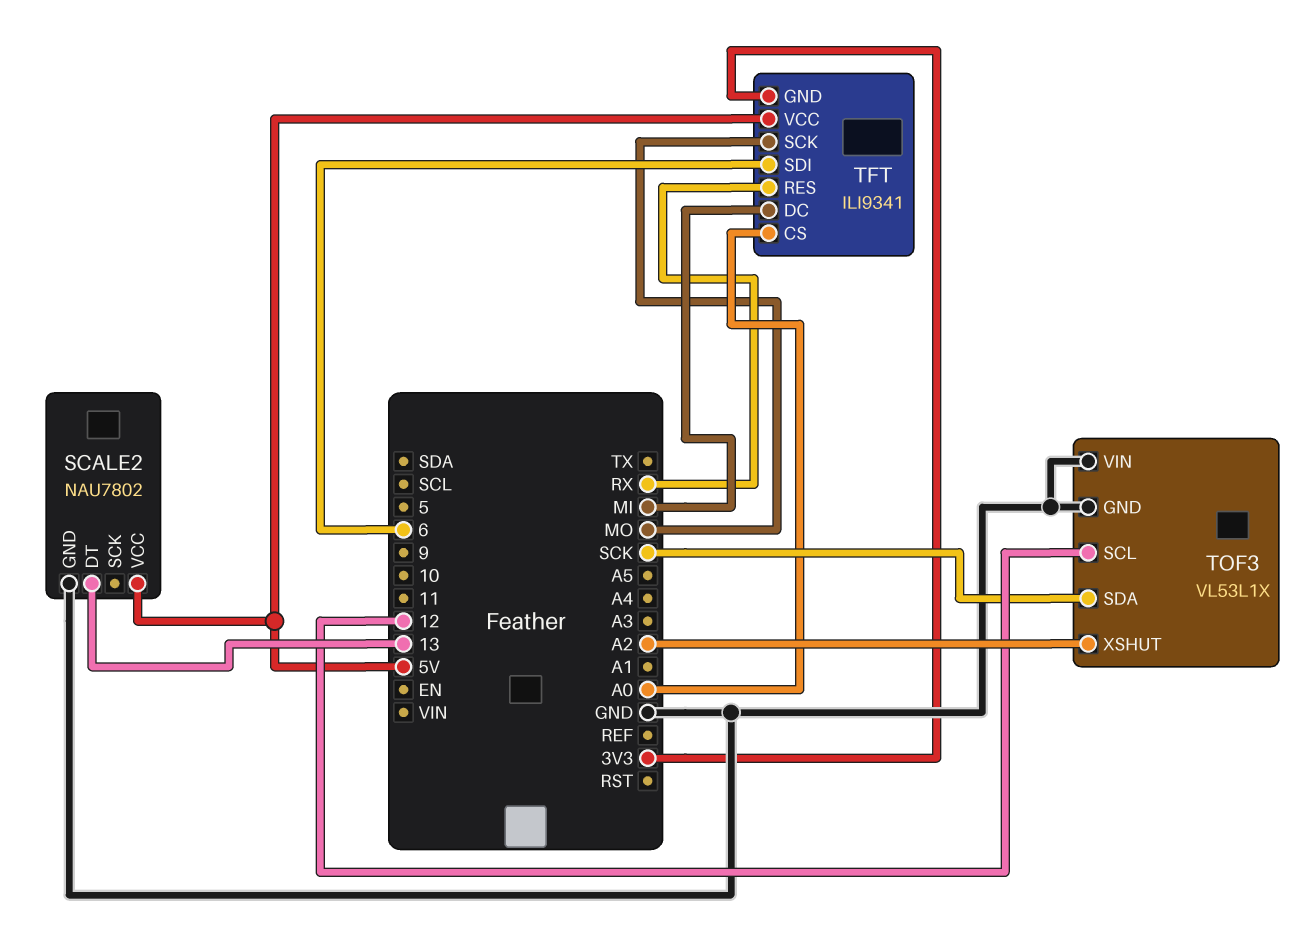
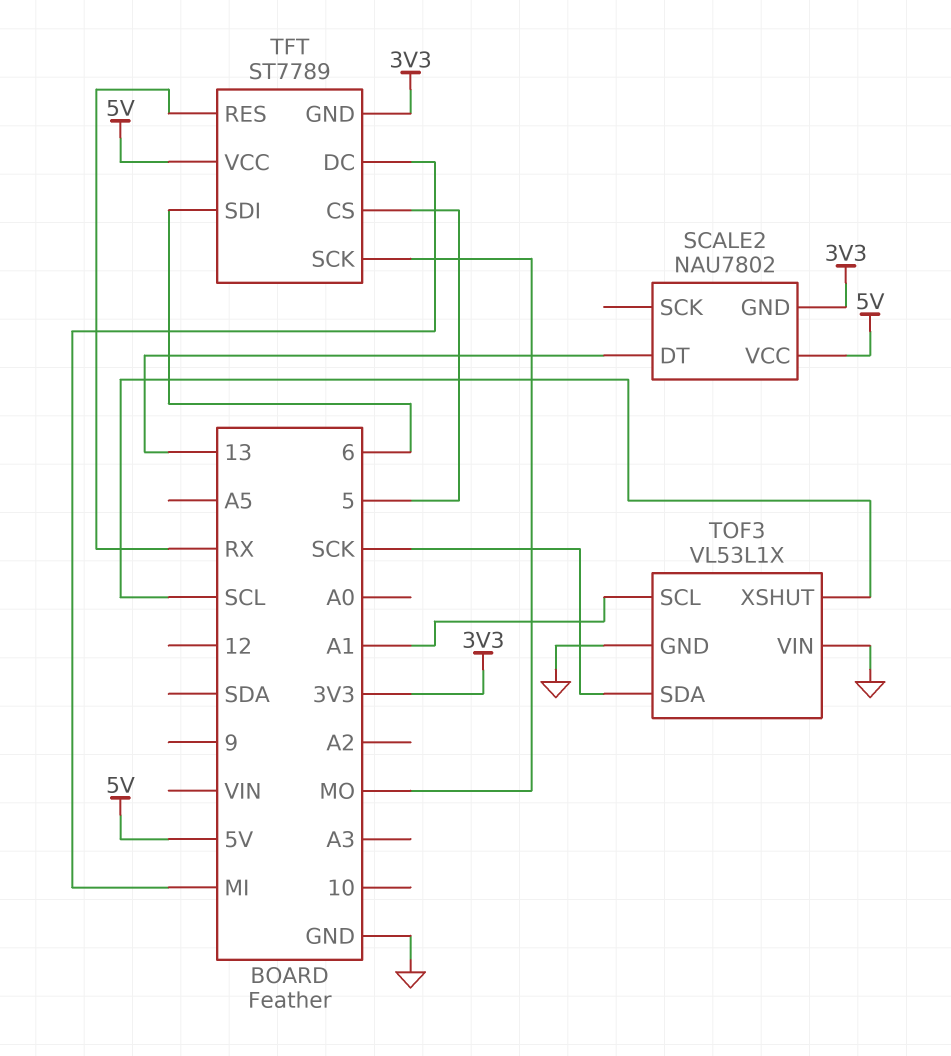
SCALE2 pin GND: GND -> 3V3
TFT: ILI9341 -> ST7789
TFT pin CS: A0 -> 5
TOF3 pin SCL: 12 -> A1
TOF3 pin XSHUT: A2 -> SCL

